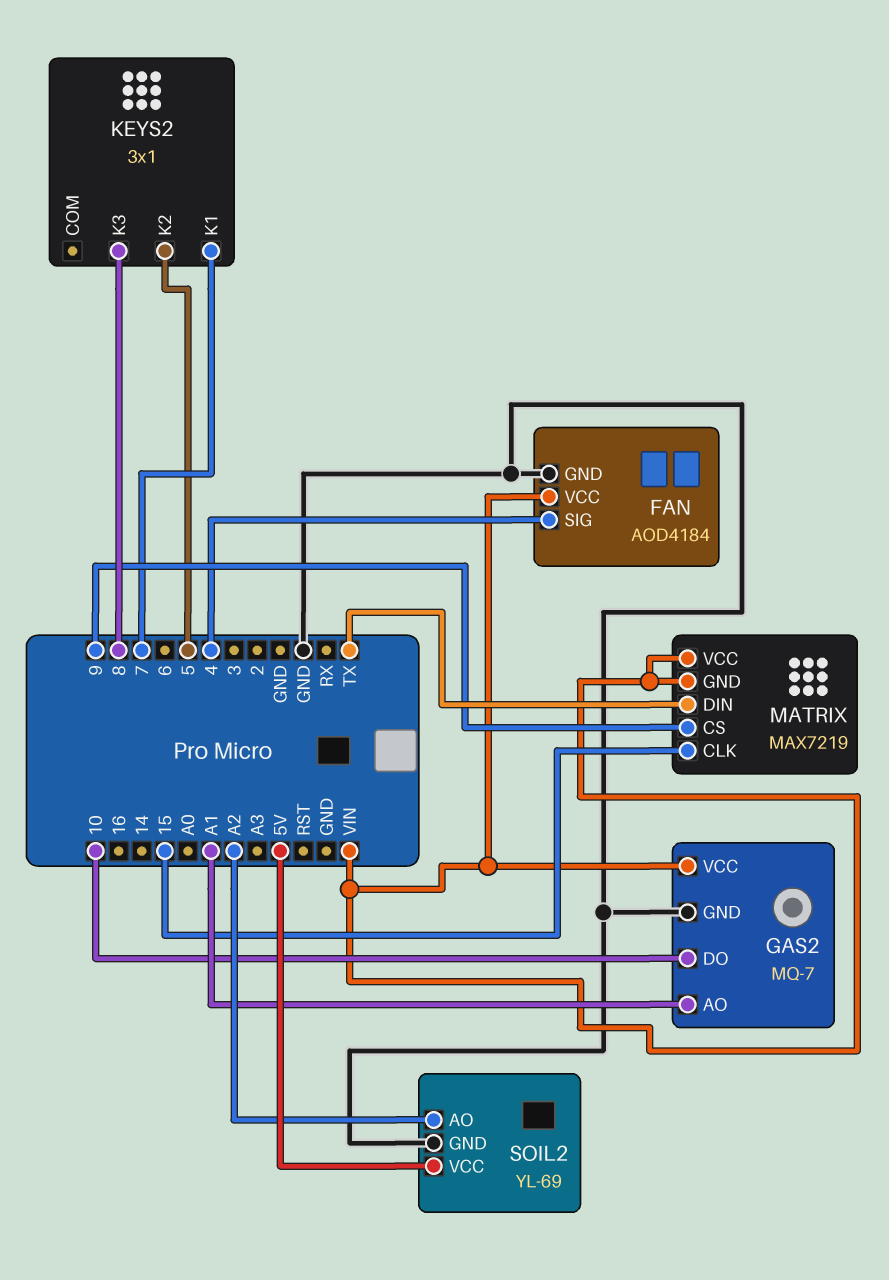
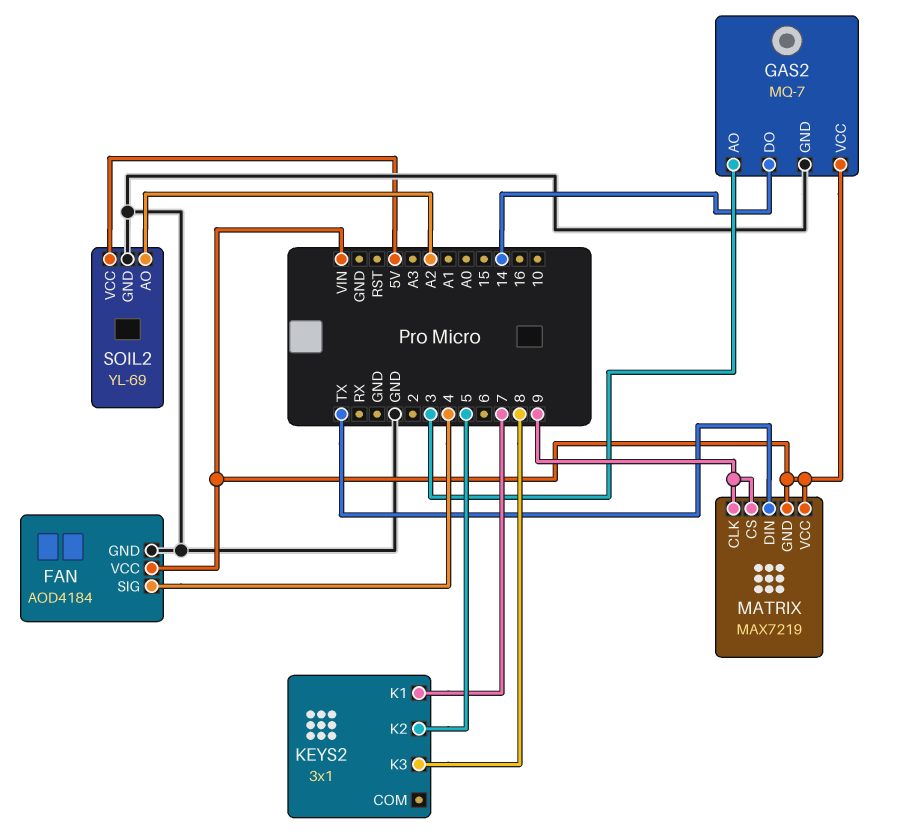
GAS2 pin AO: A1 -> 3
GAS2 pin DO: 10 -> 14
MATRIX pin CLK: 15 -> 9

